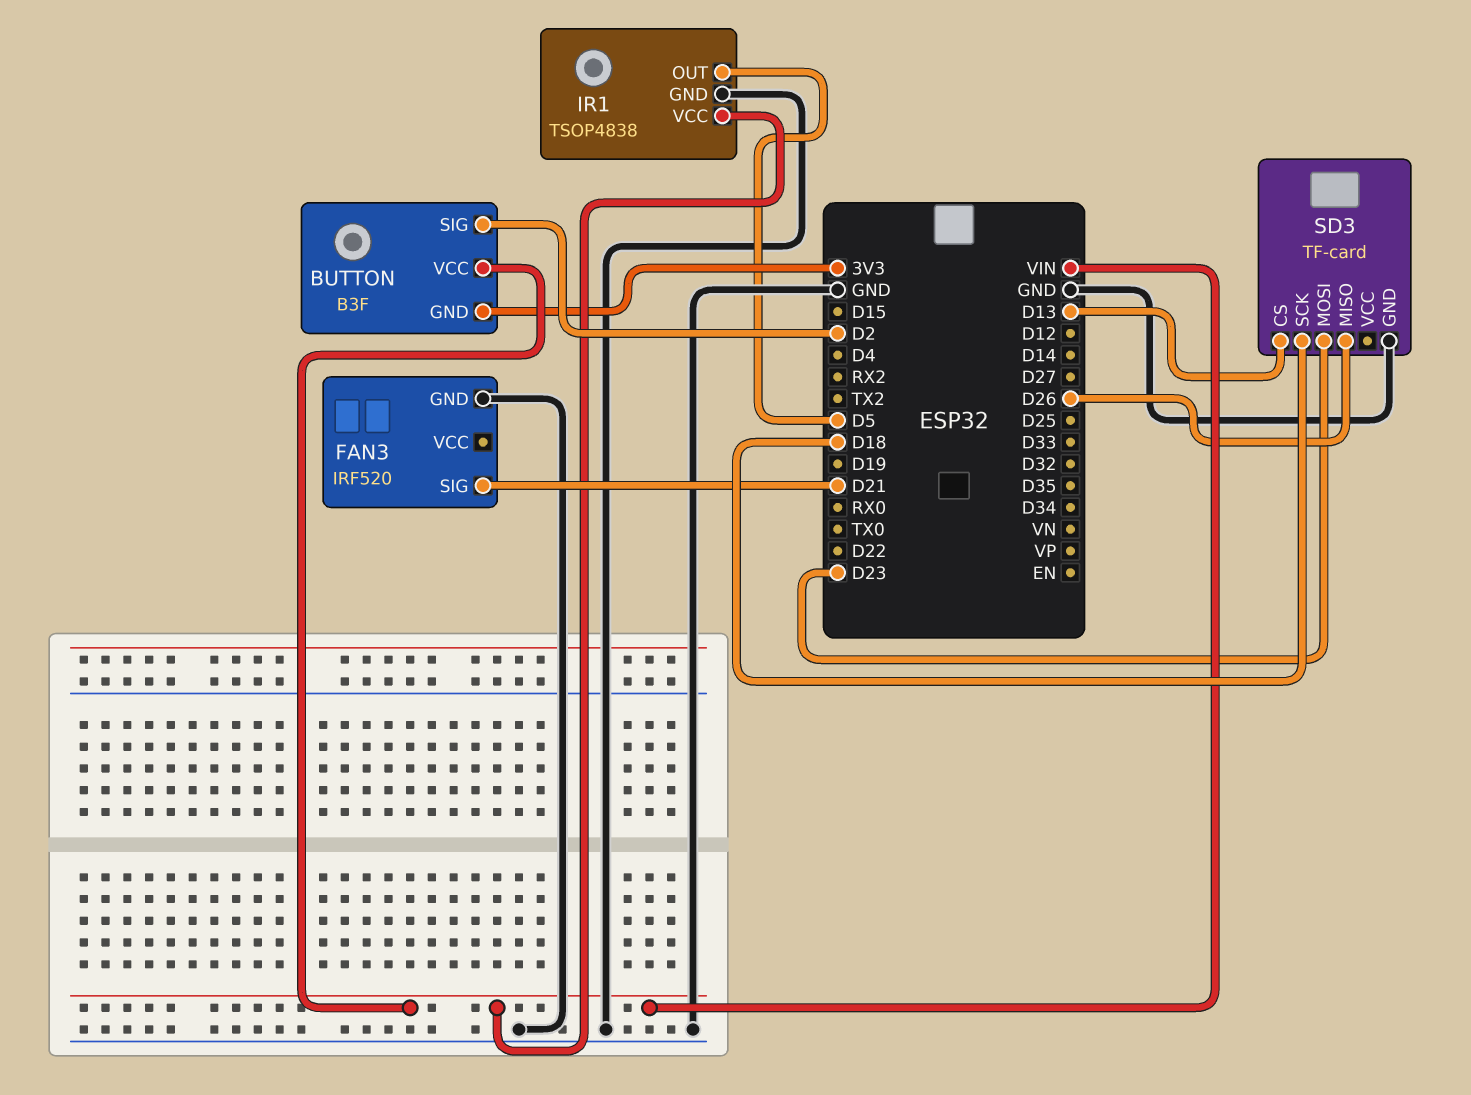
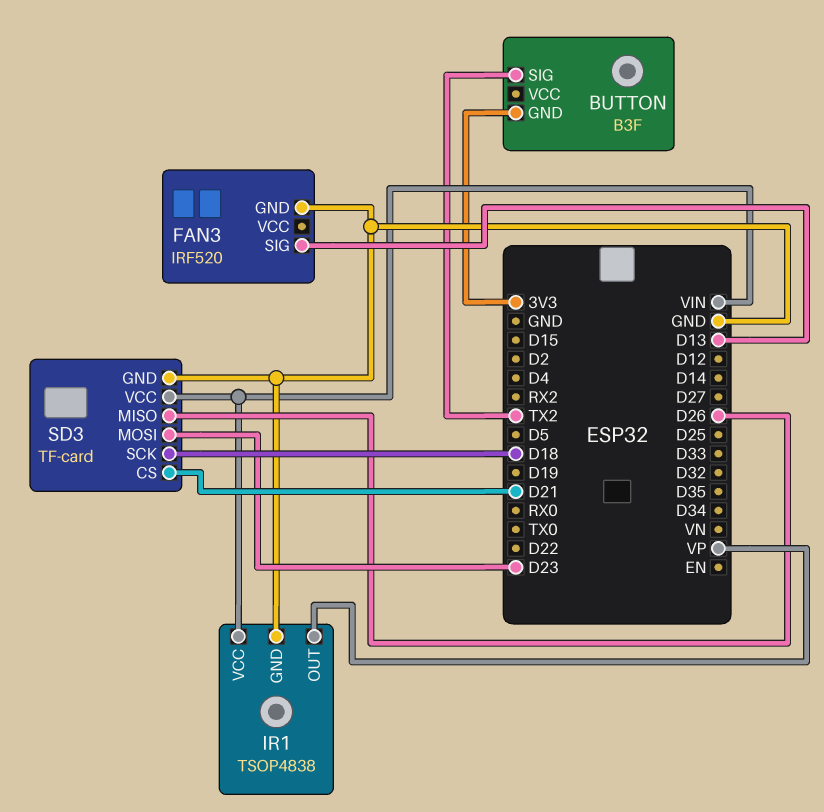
BUTTON pin SIG: D2 -> TX2
BUTTON pin VCC: VIN -> none
FAN3 pin SIG: D21 -> D13
IR1 pin OUT: D5 -> VP
SD3 pin CS: D13 -> D21
SD3 pin VCC: none -> VIN

